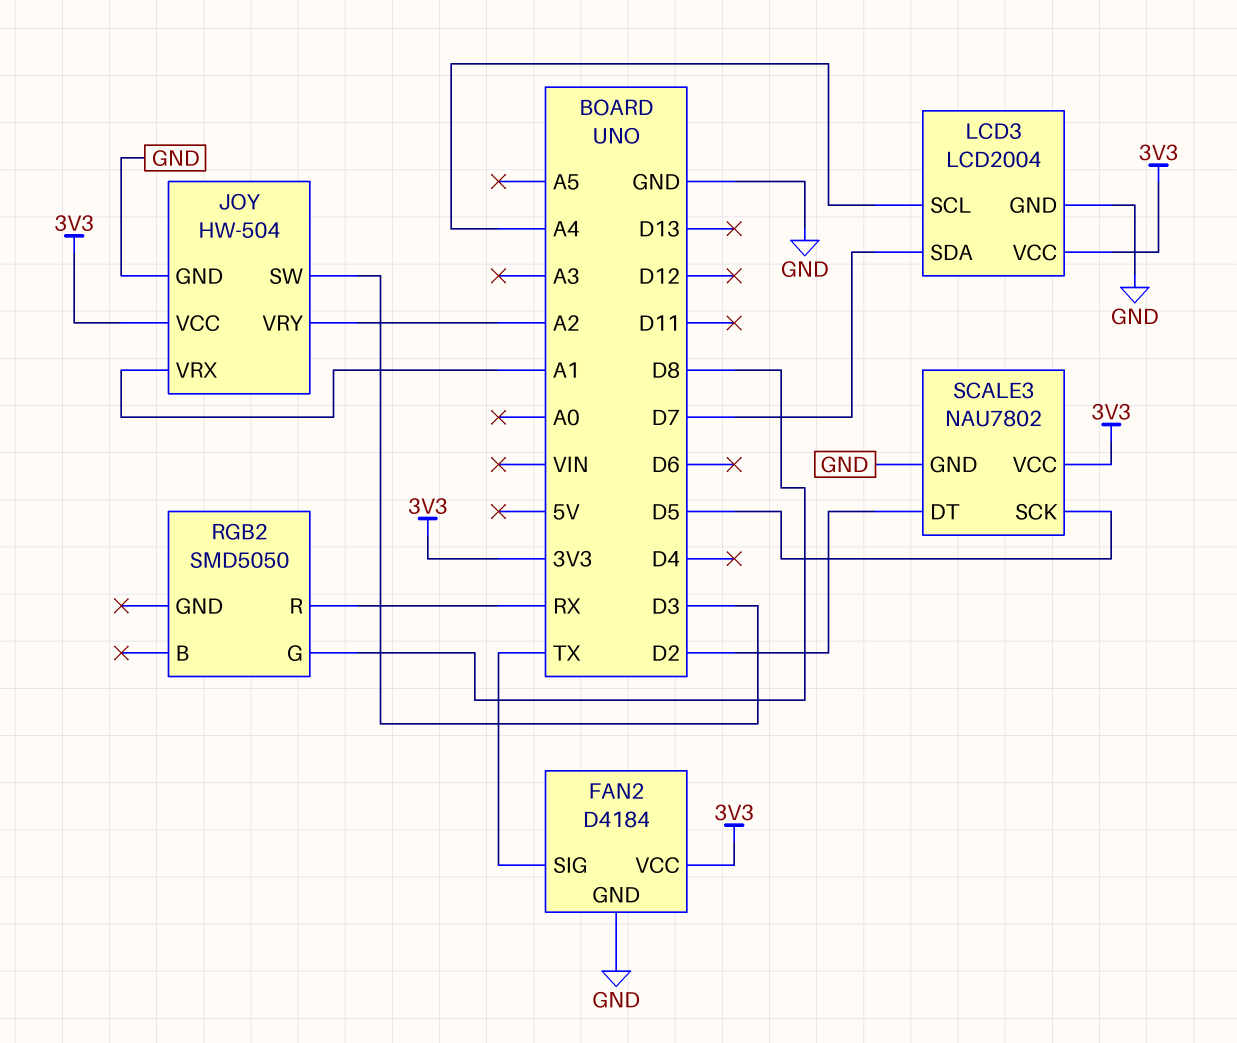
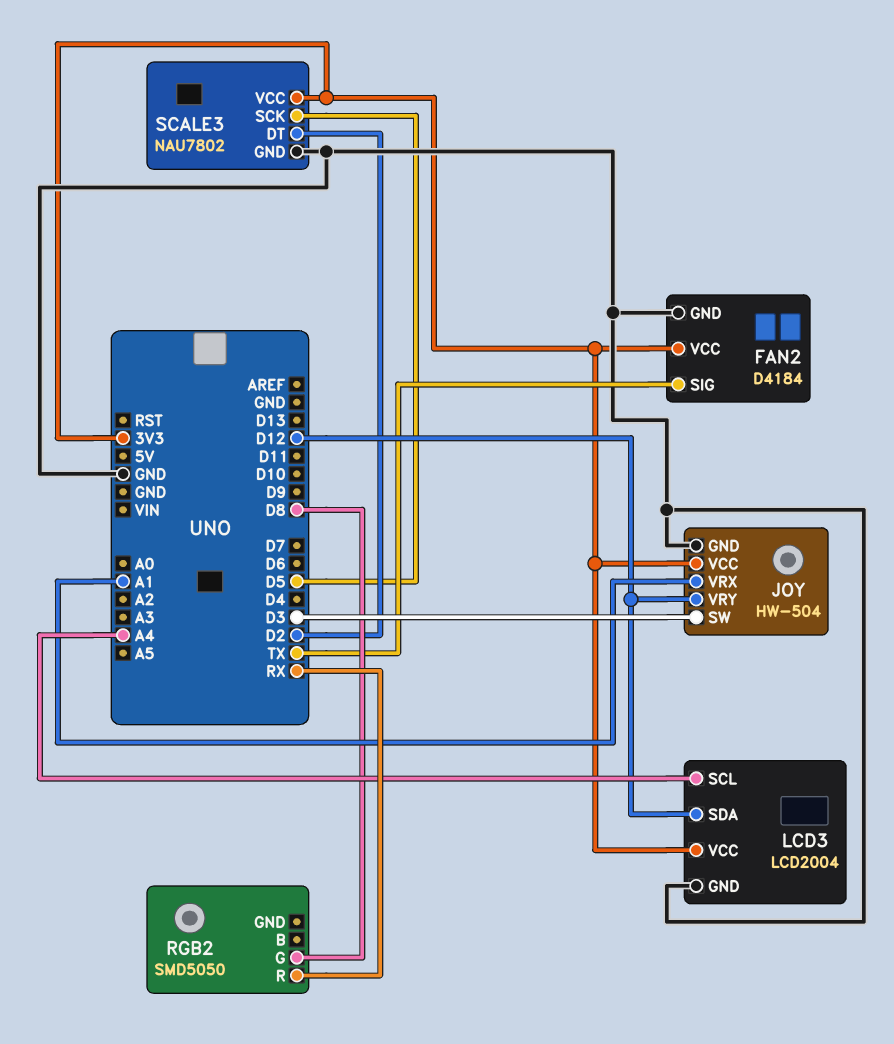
JOY pin VRY: A2 -> D12
LCD3 pin SDA: D7 -> D12

